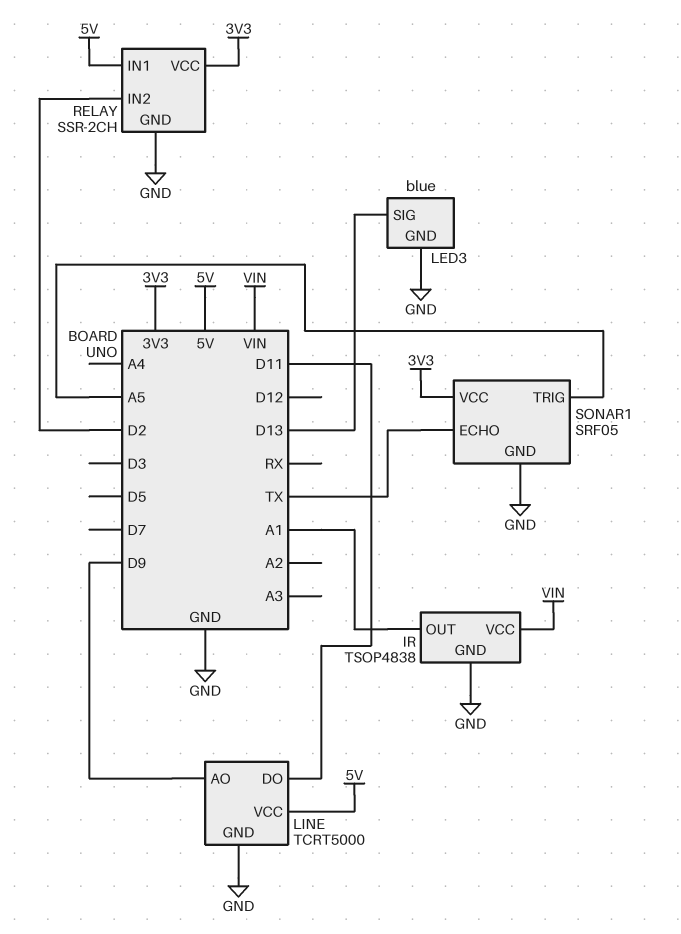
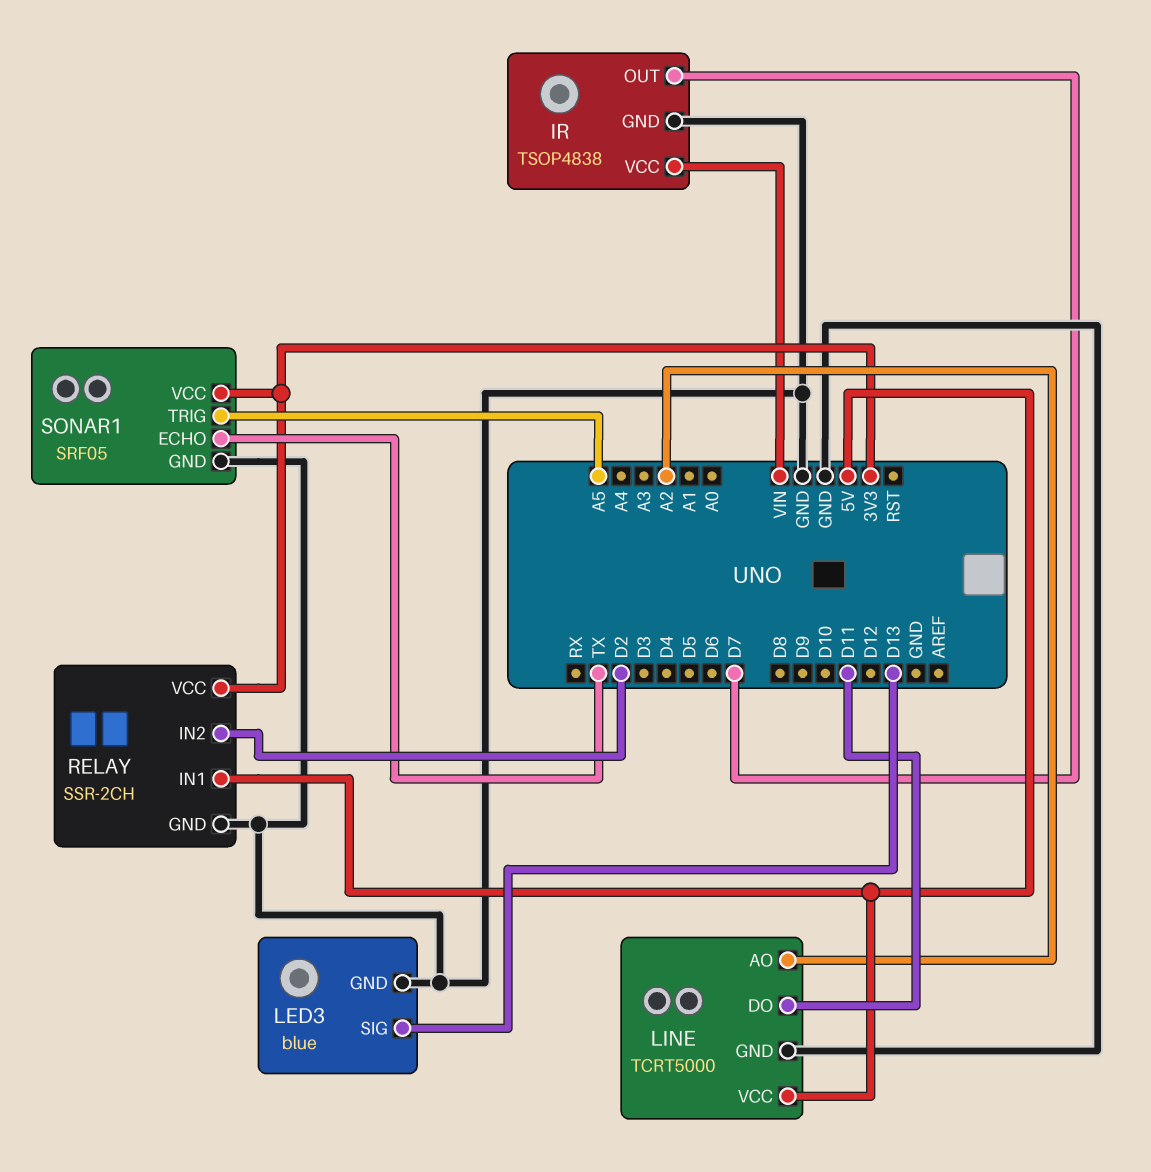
IR pin OUT: A1 -> D7
LINE pin AO: D9 -> A2

